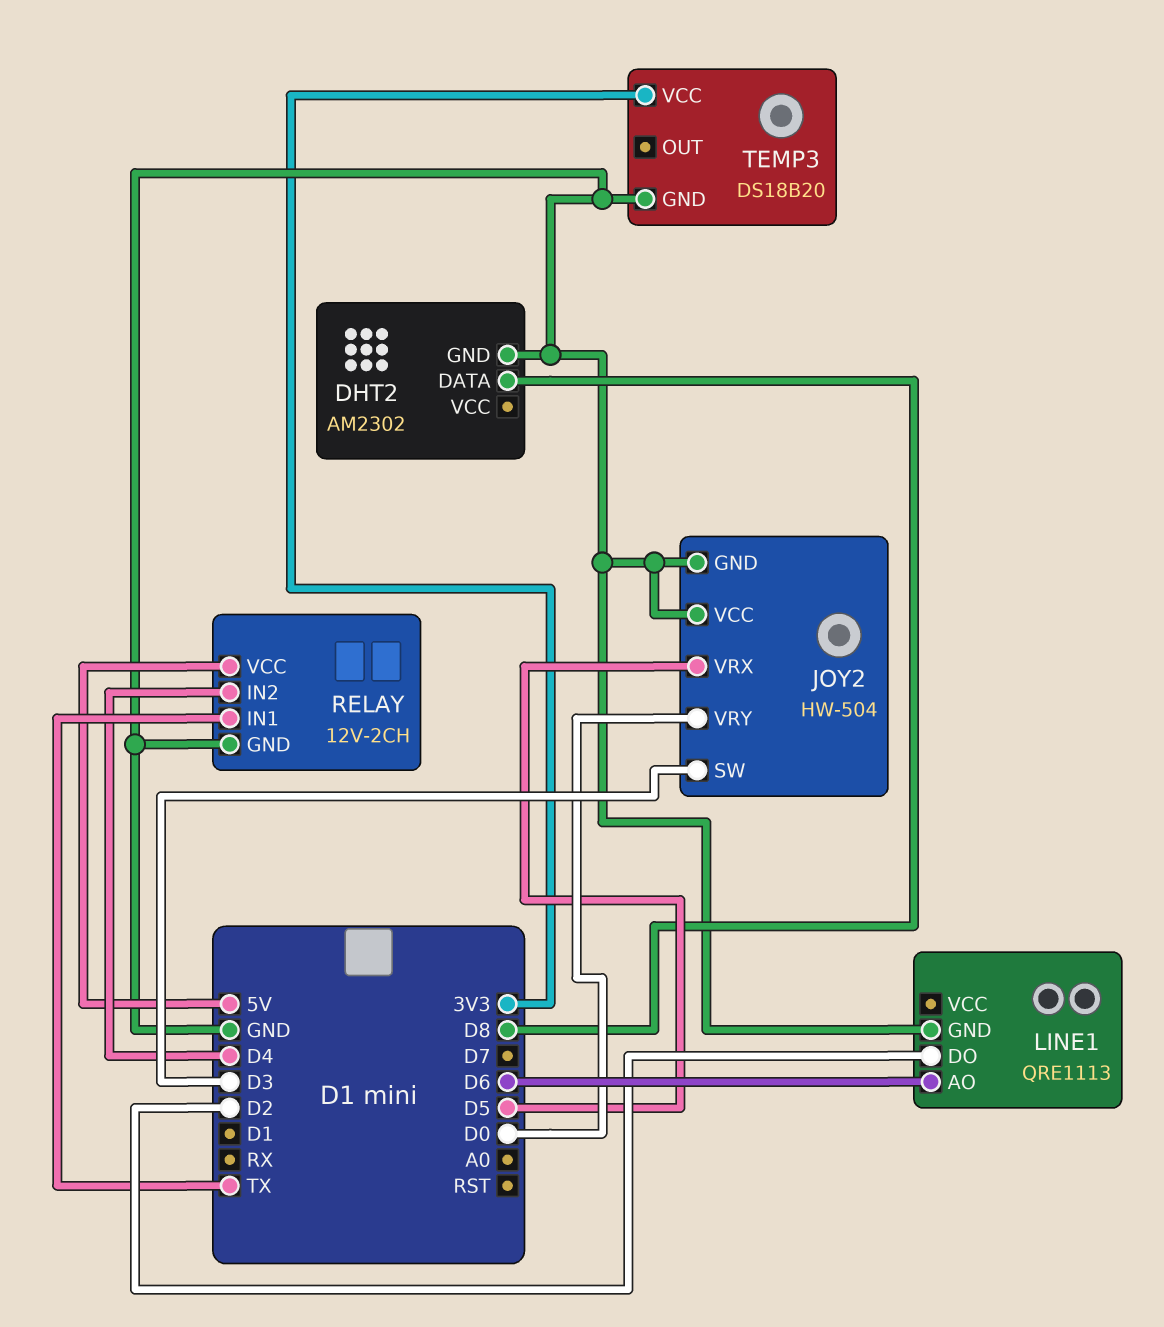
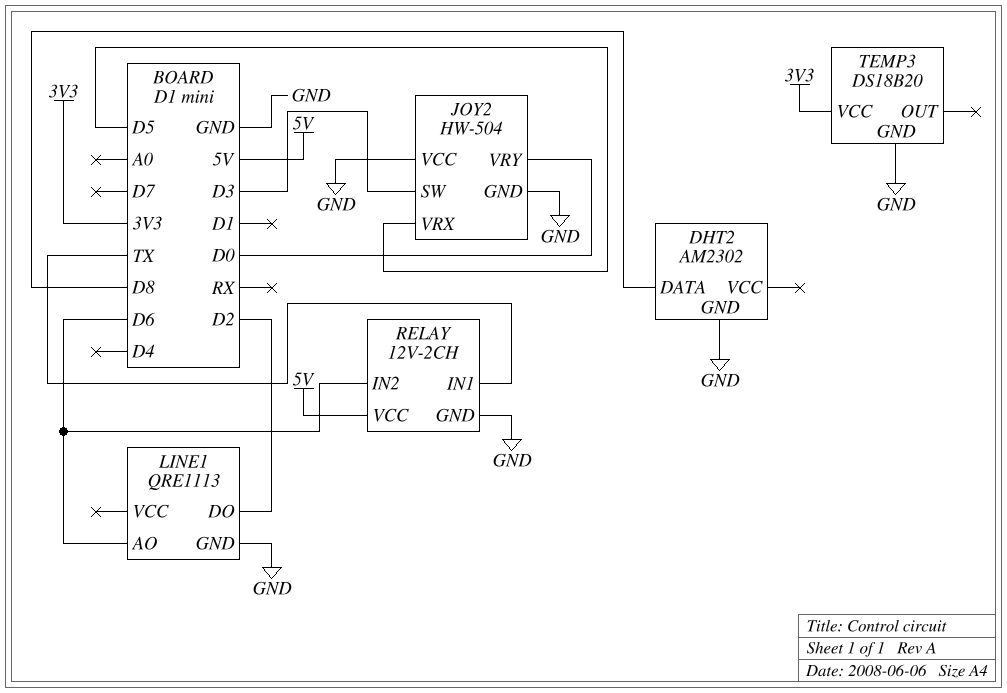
RELAY pin IN2: D4 -> D6

